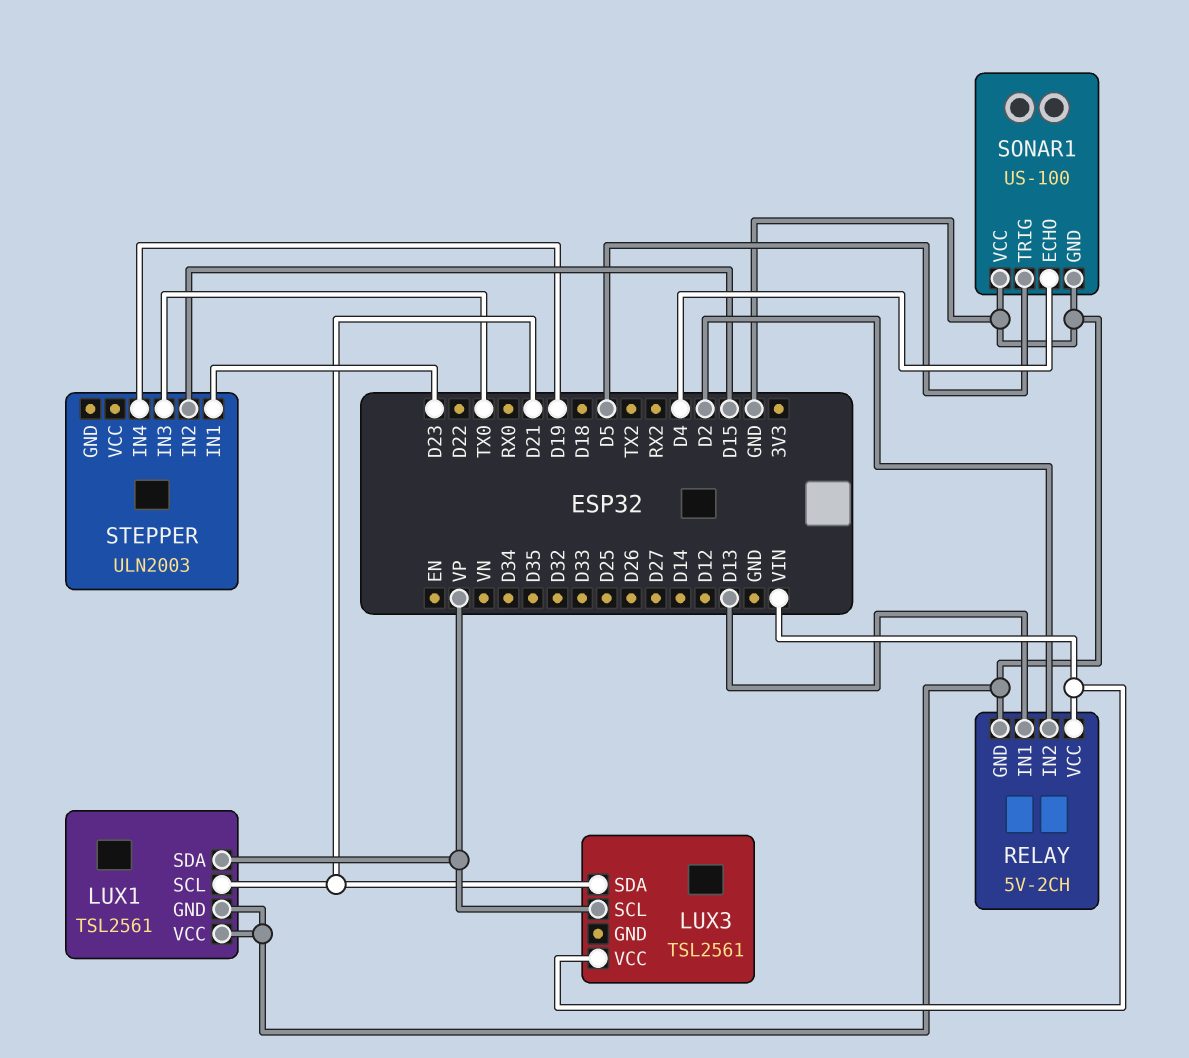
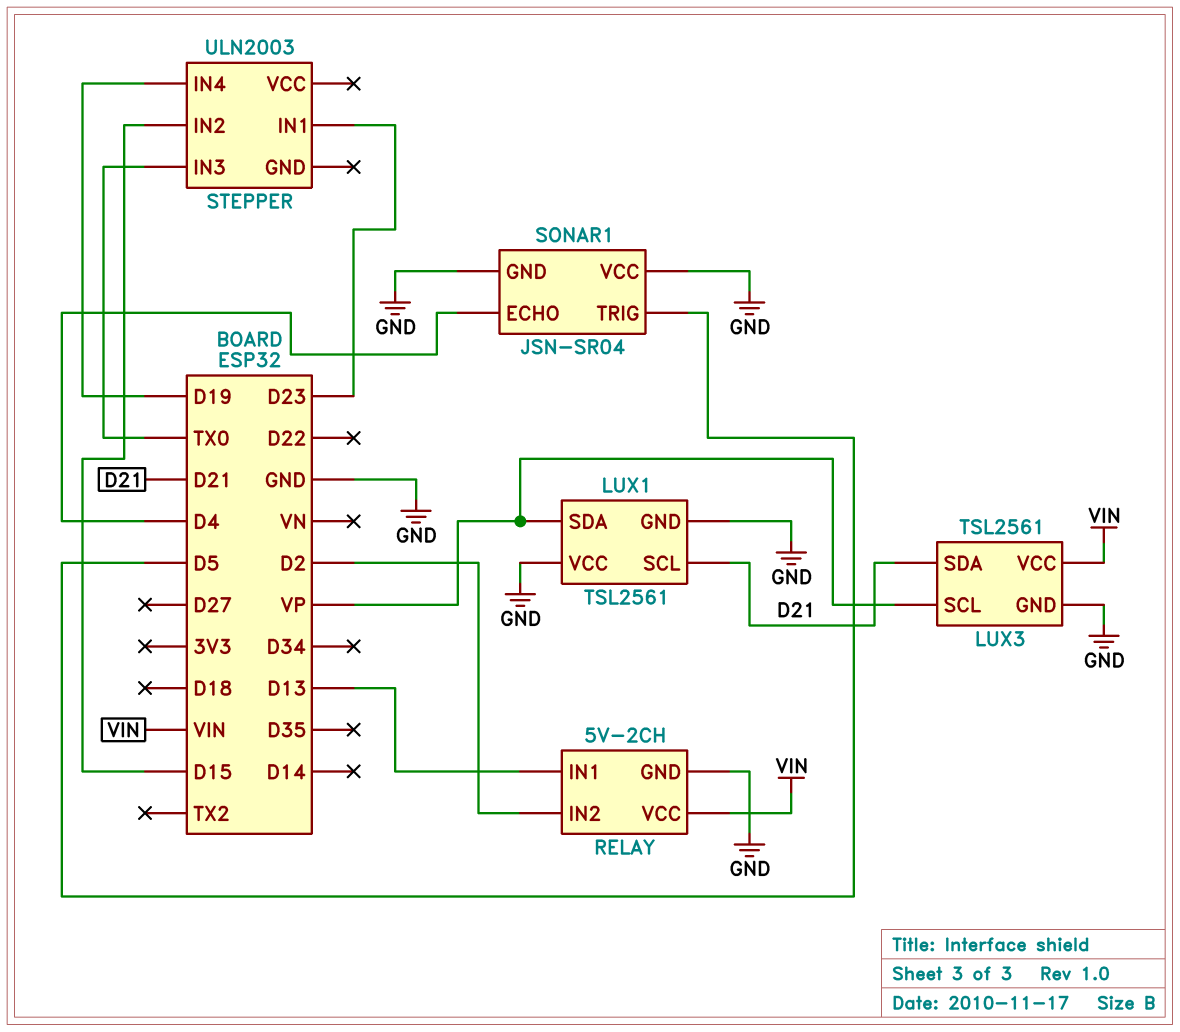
LUX3 pin GND: none -> GND
SONAR1: US-100 -> JSN-SR04

